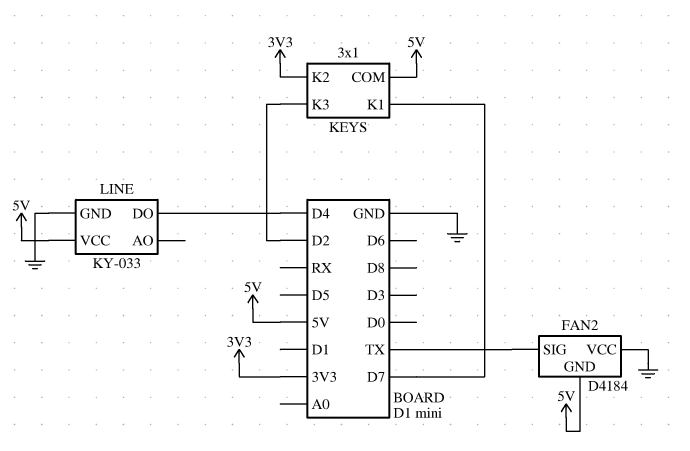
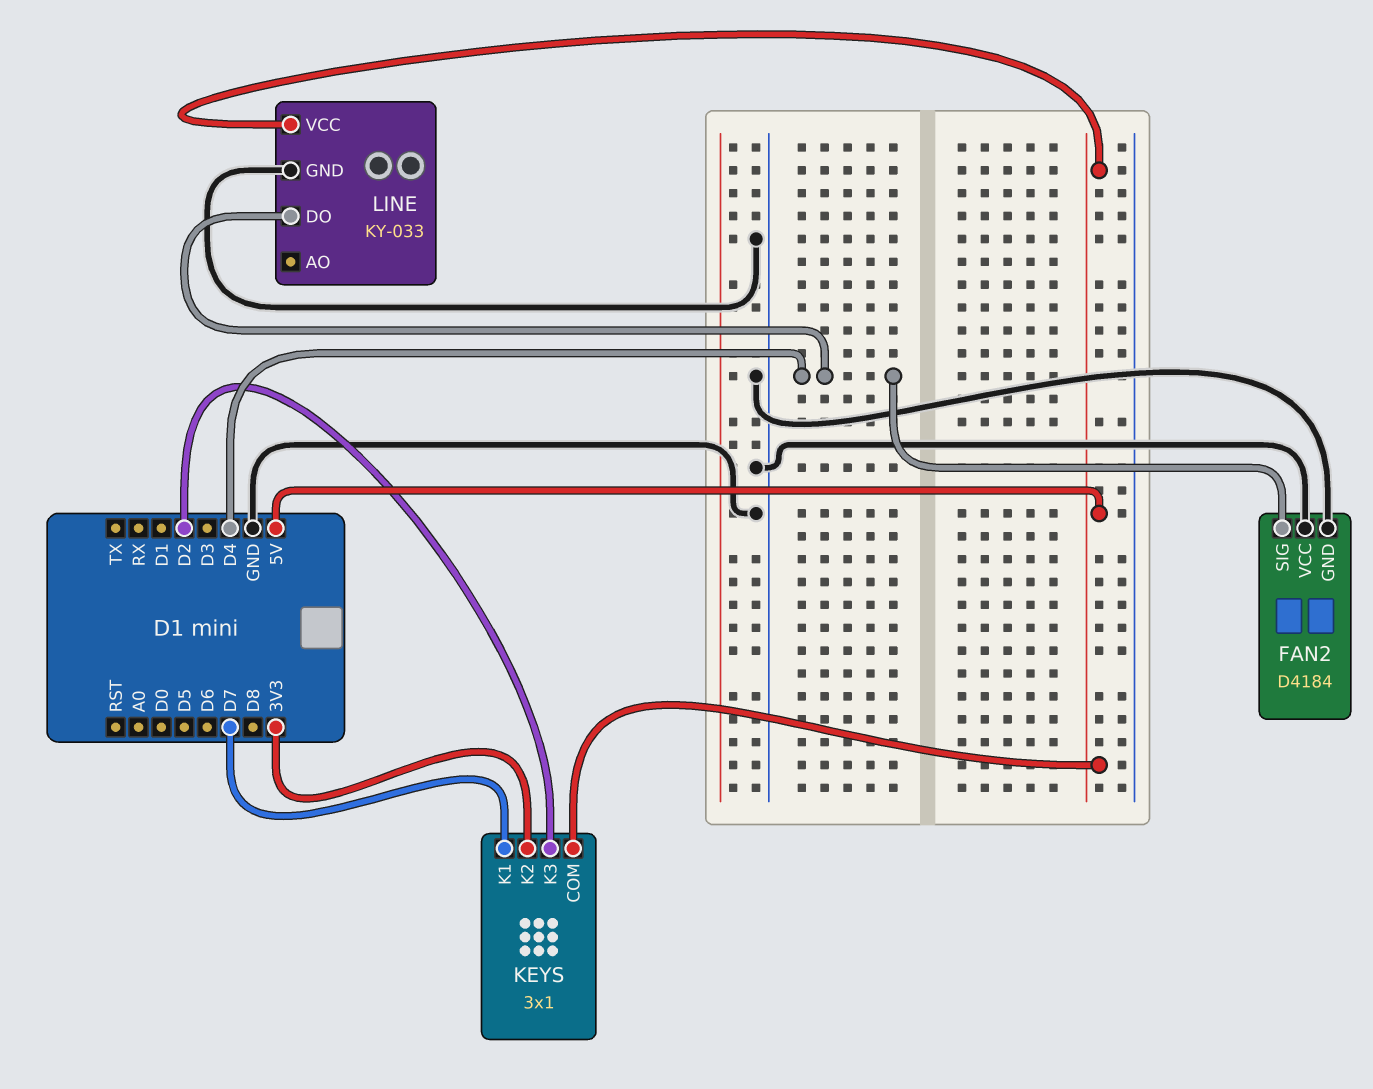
FAN2 pin GND: 5V -> GND
FAN2 pin SIG: TX -> D4

